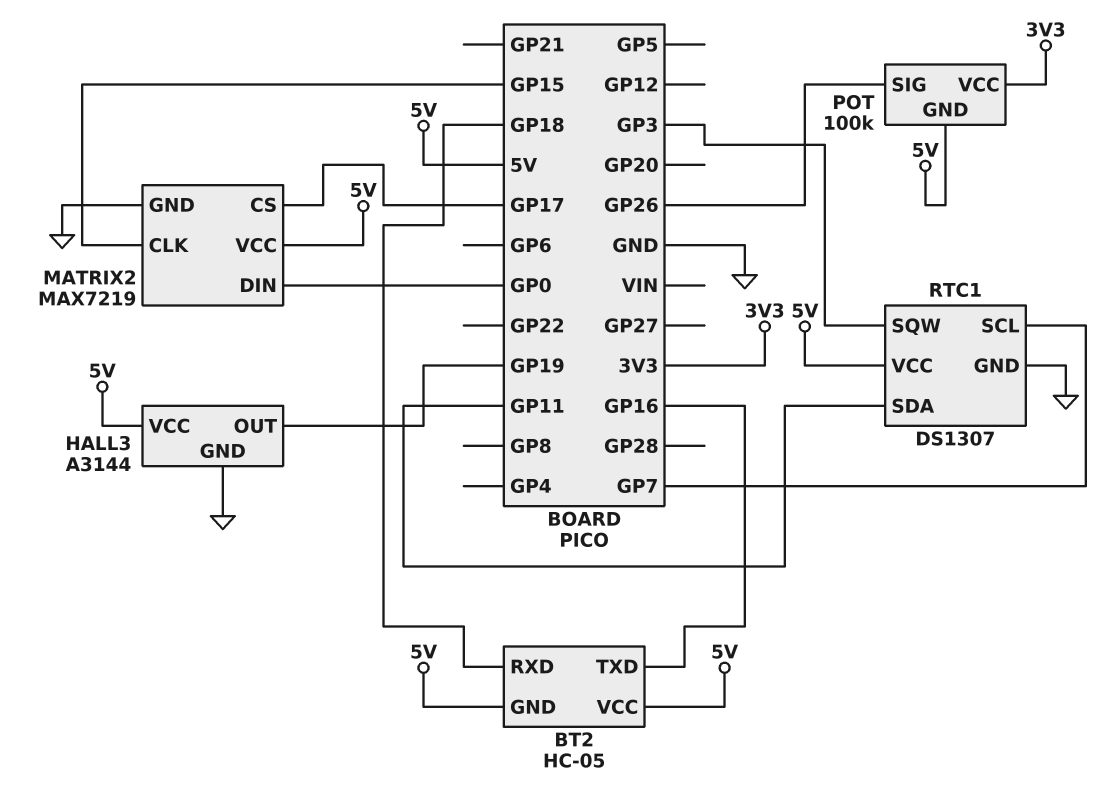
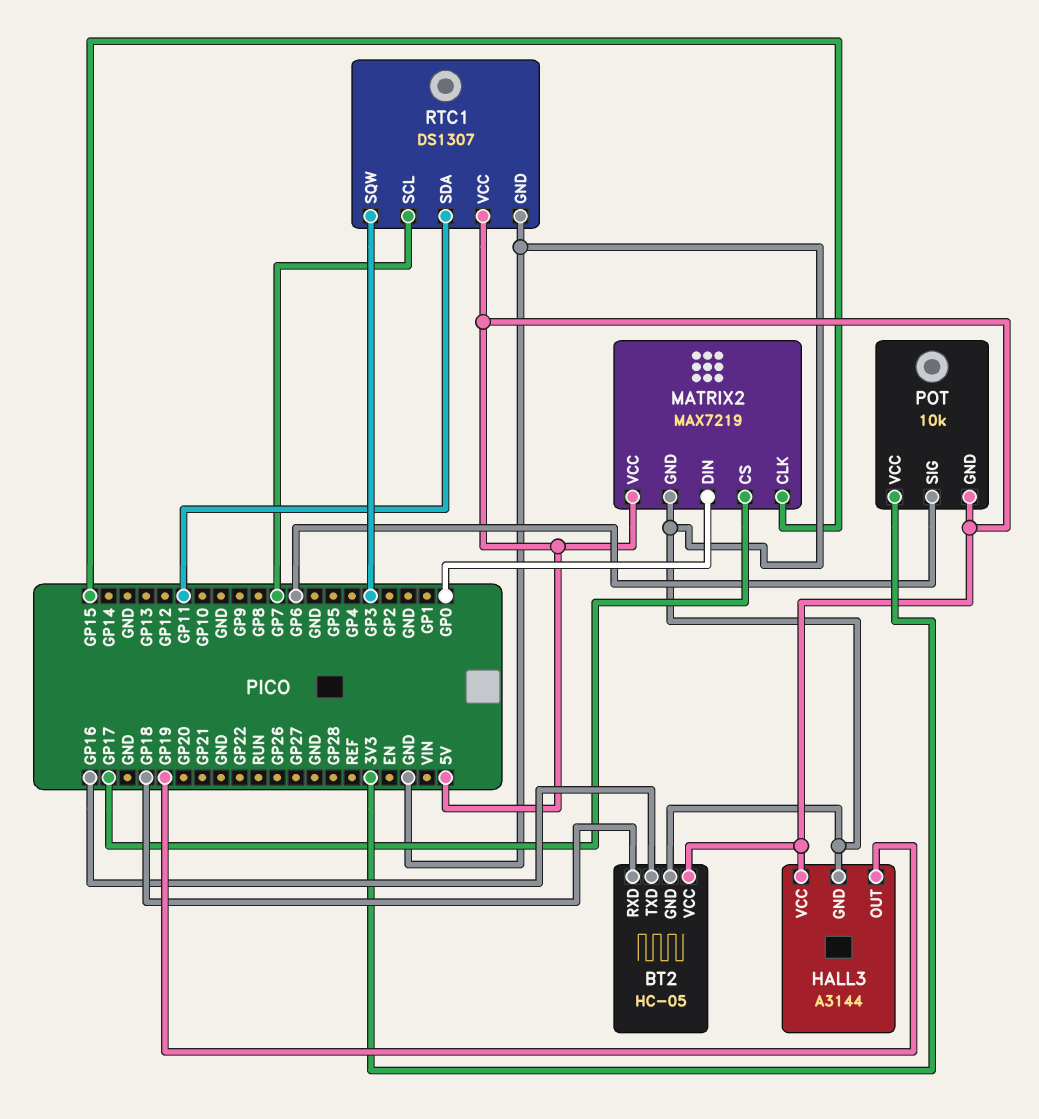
BT2 pin GND: 5V -> GND
POT: 100k -> 10k
POT pin SIG: GP26 -> GP6

